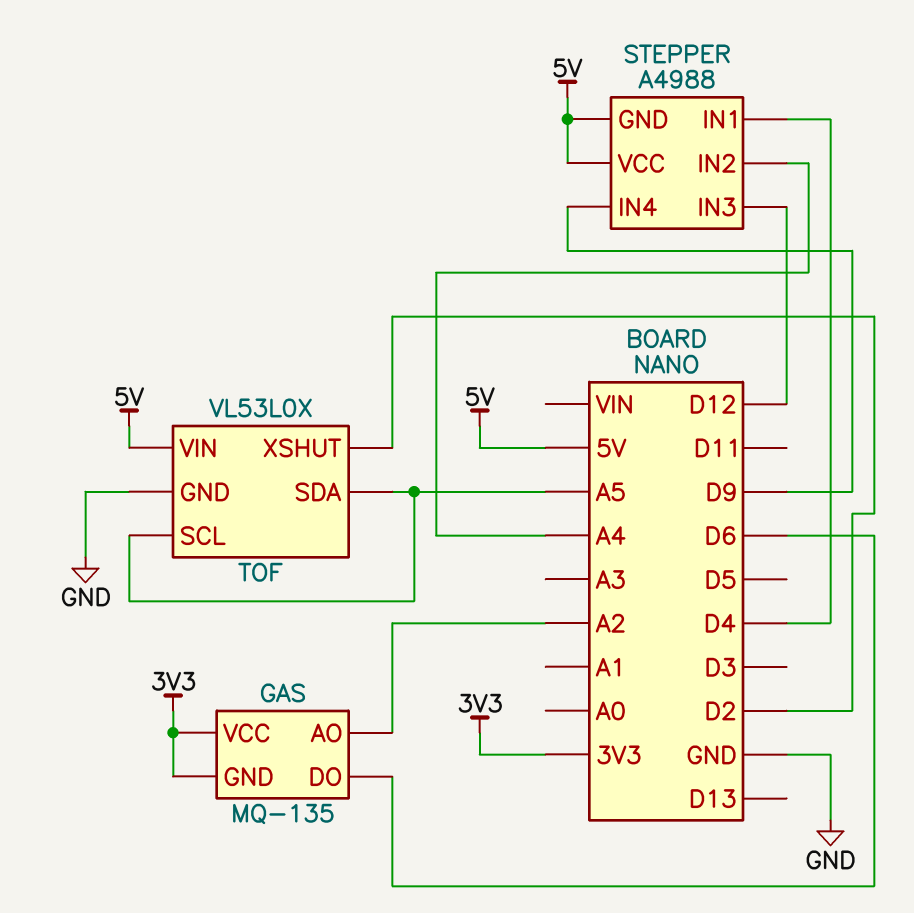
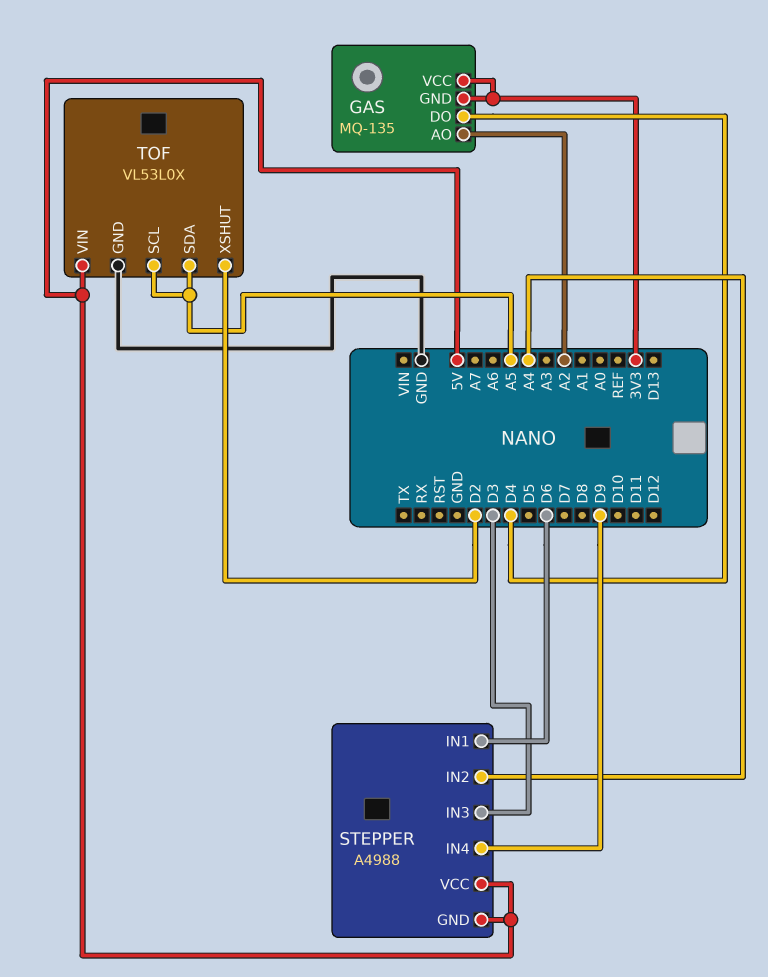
GAS pin DO: D6 -> D4
STEPPER pin IN1: D4 -> D6
STEPPER pin IN3: D12 -> D3

